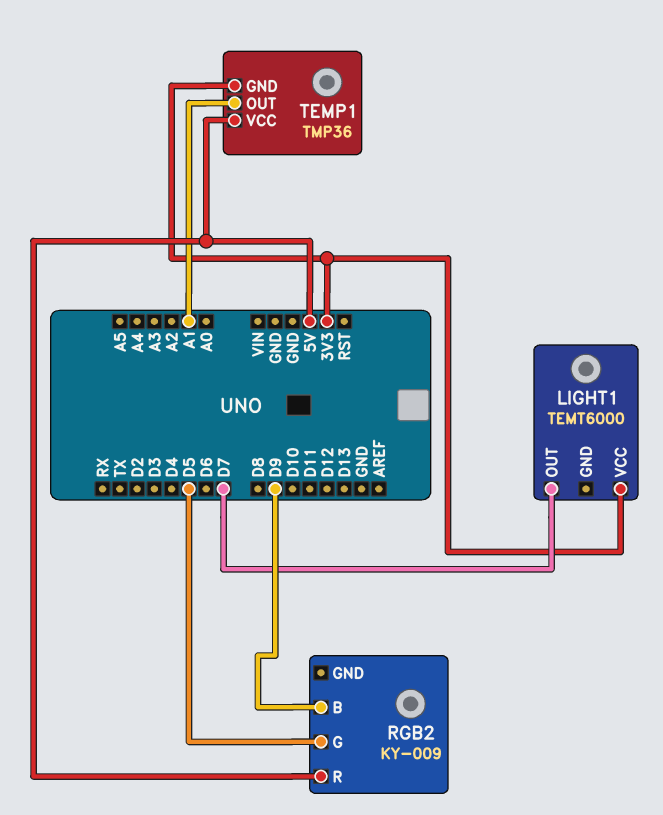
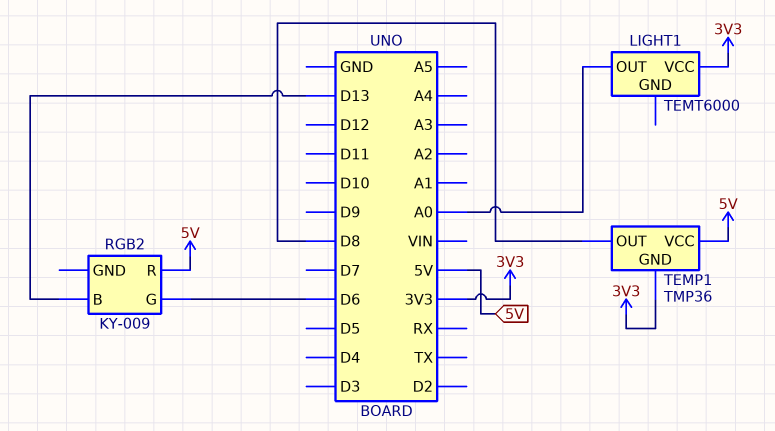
LIGHT1 pin OUT: D7 -> A0
RGB2 pin B: D9 -> D13
RGB2 pin G: D5 -> D6
TEMP1 pin OUT: A1 -> D8

